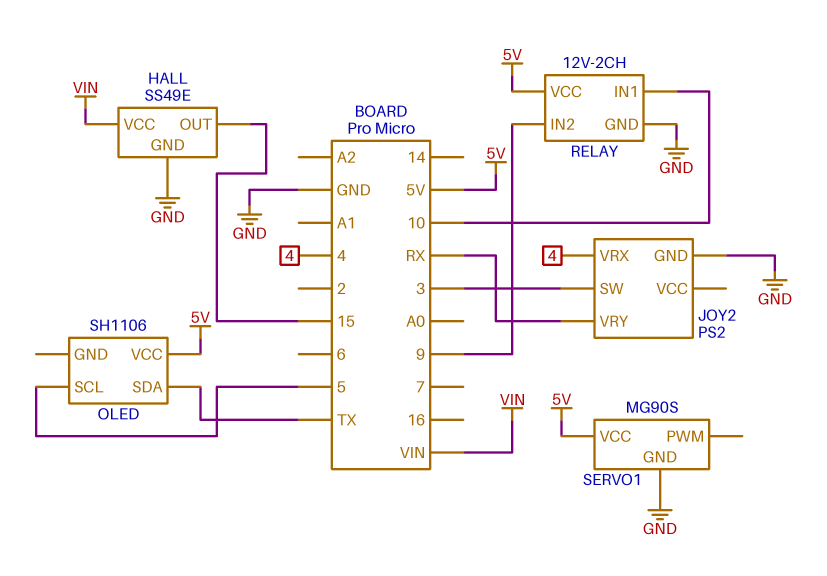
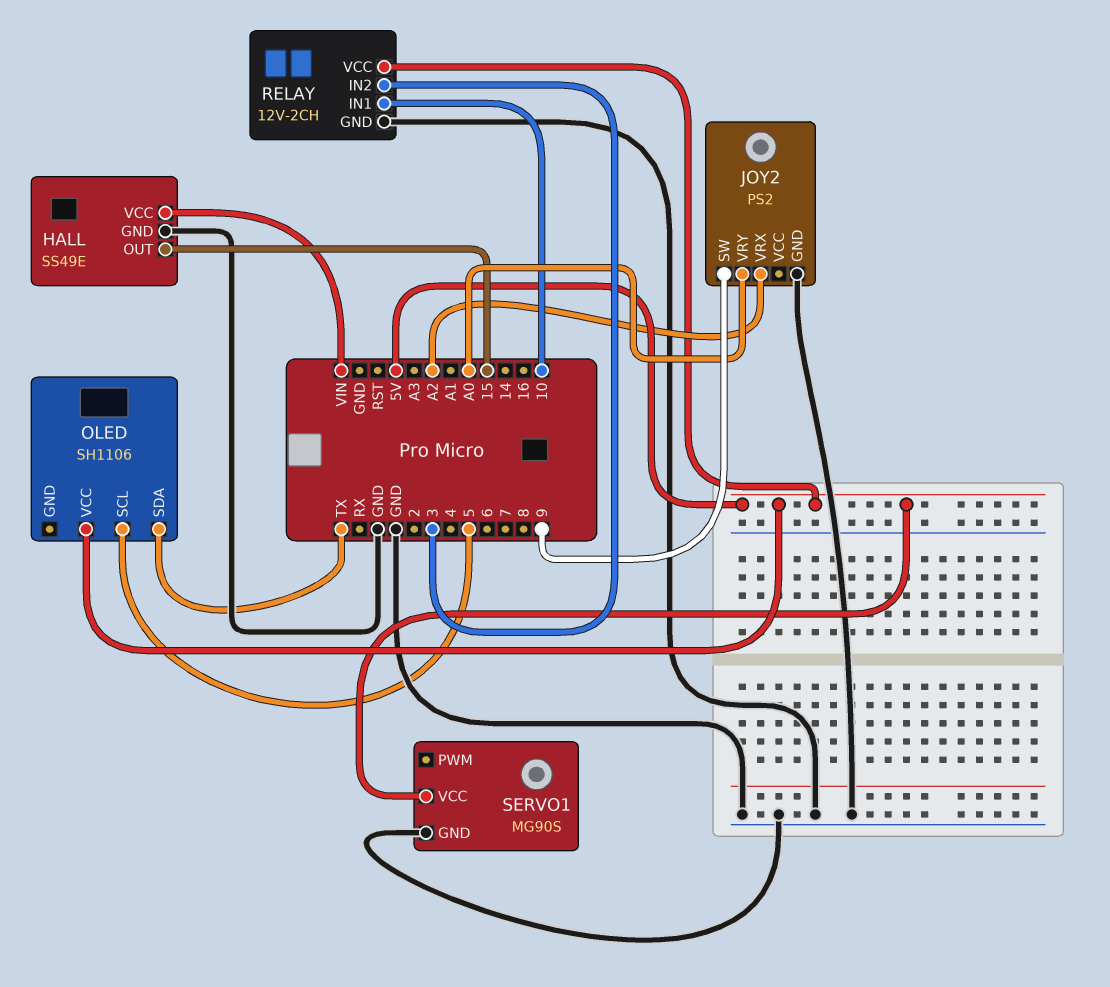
JOY2 pin SW: 3 -> 9
JOY2 pin VRX: 4 -> A2
JOY2 pin VRY: RX -> A0
RELAY pin IN2: 9 -> 3

